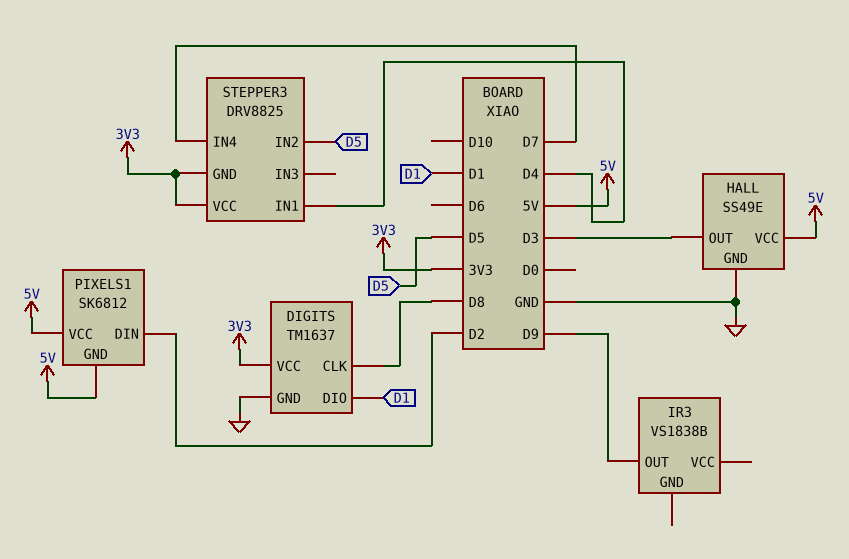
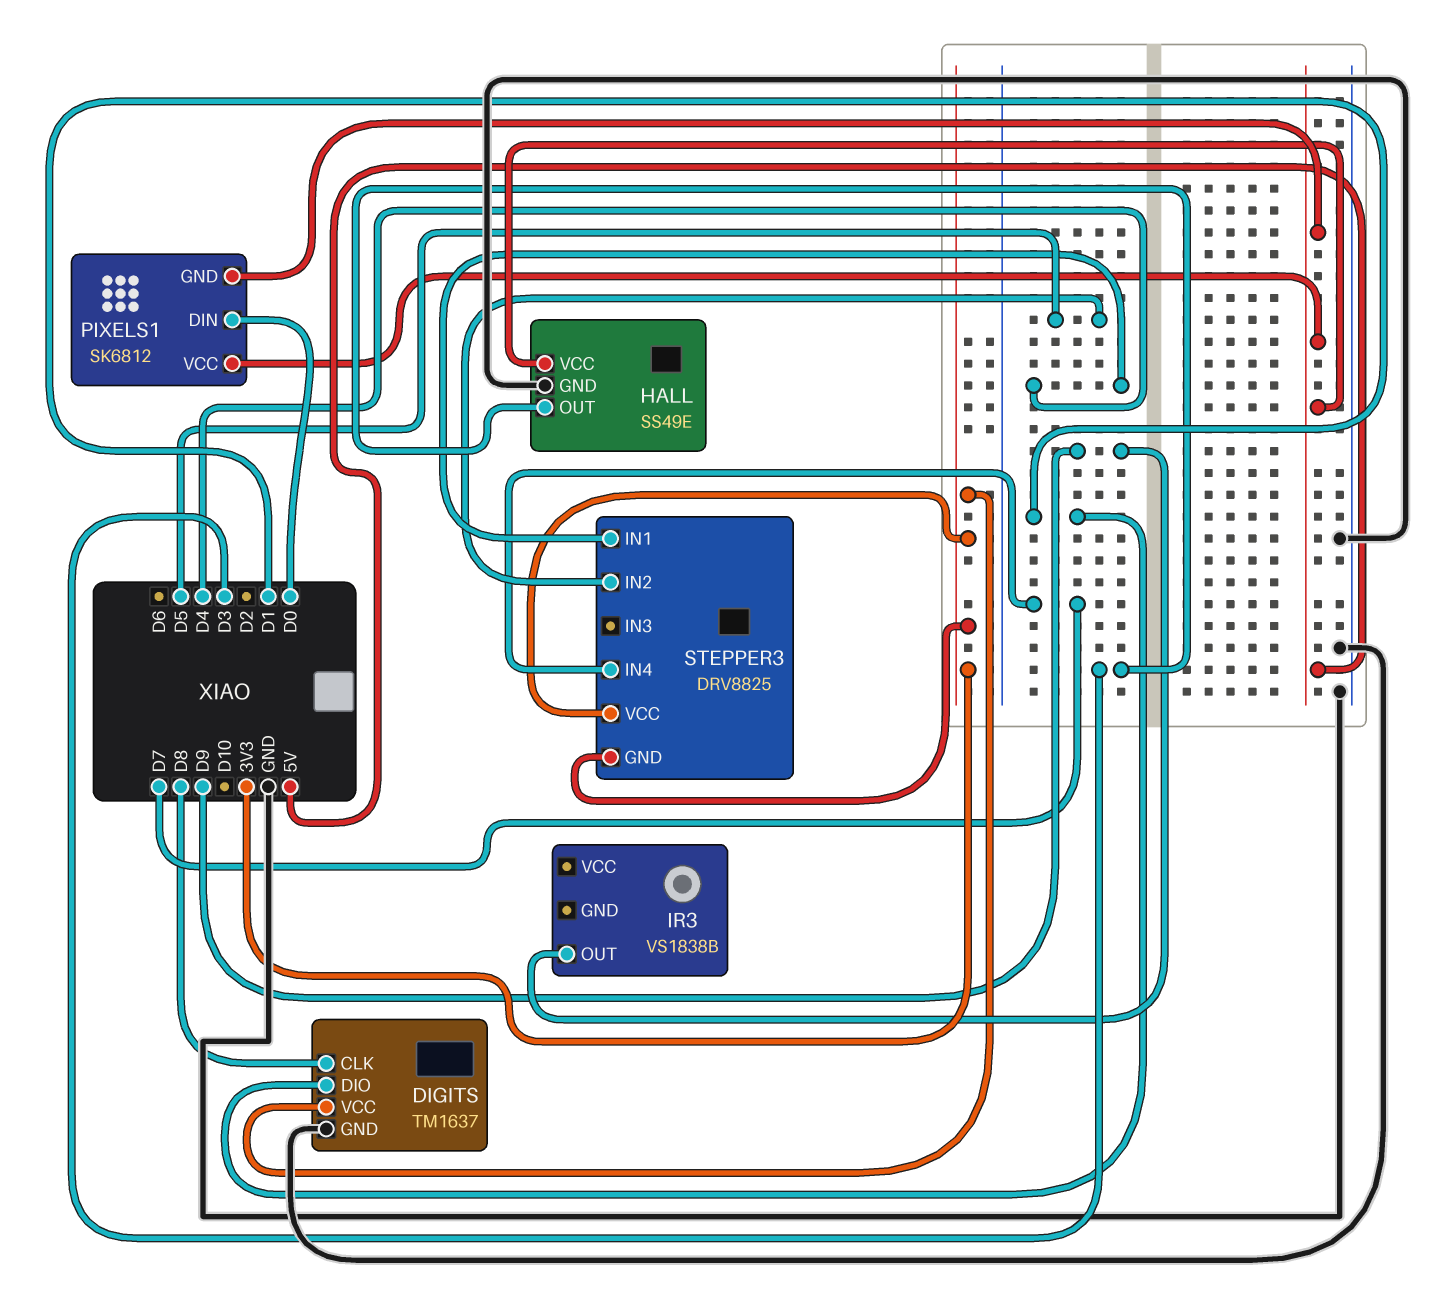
PIXELS1 pin DIN: D2 -> D0

